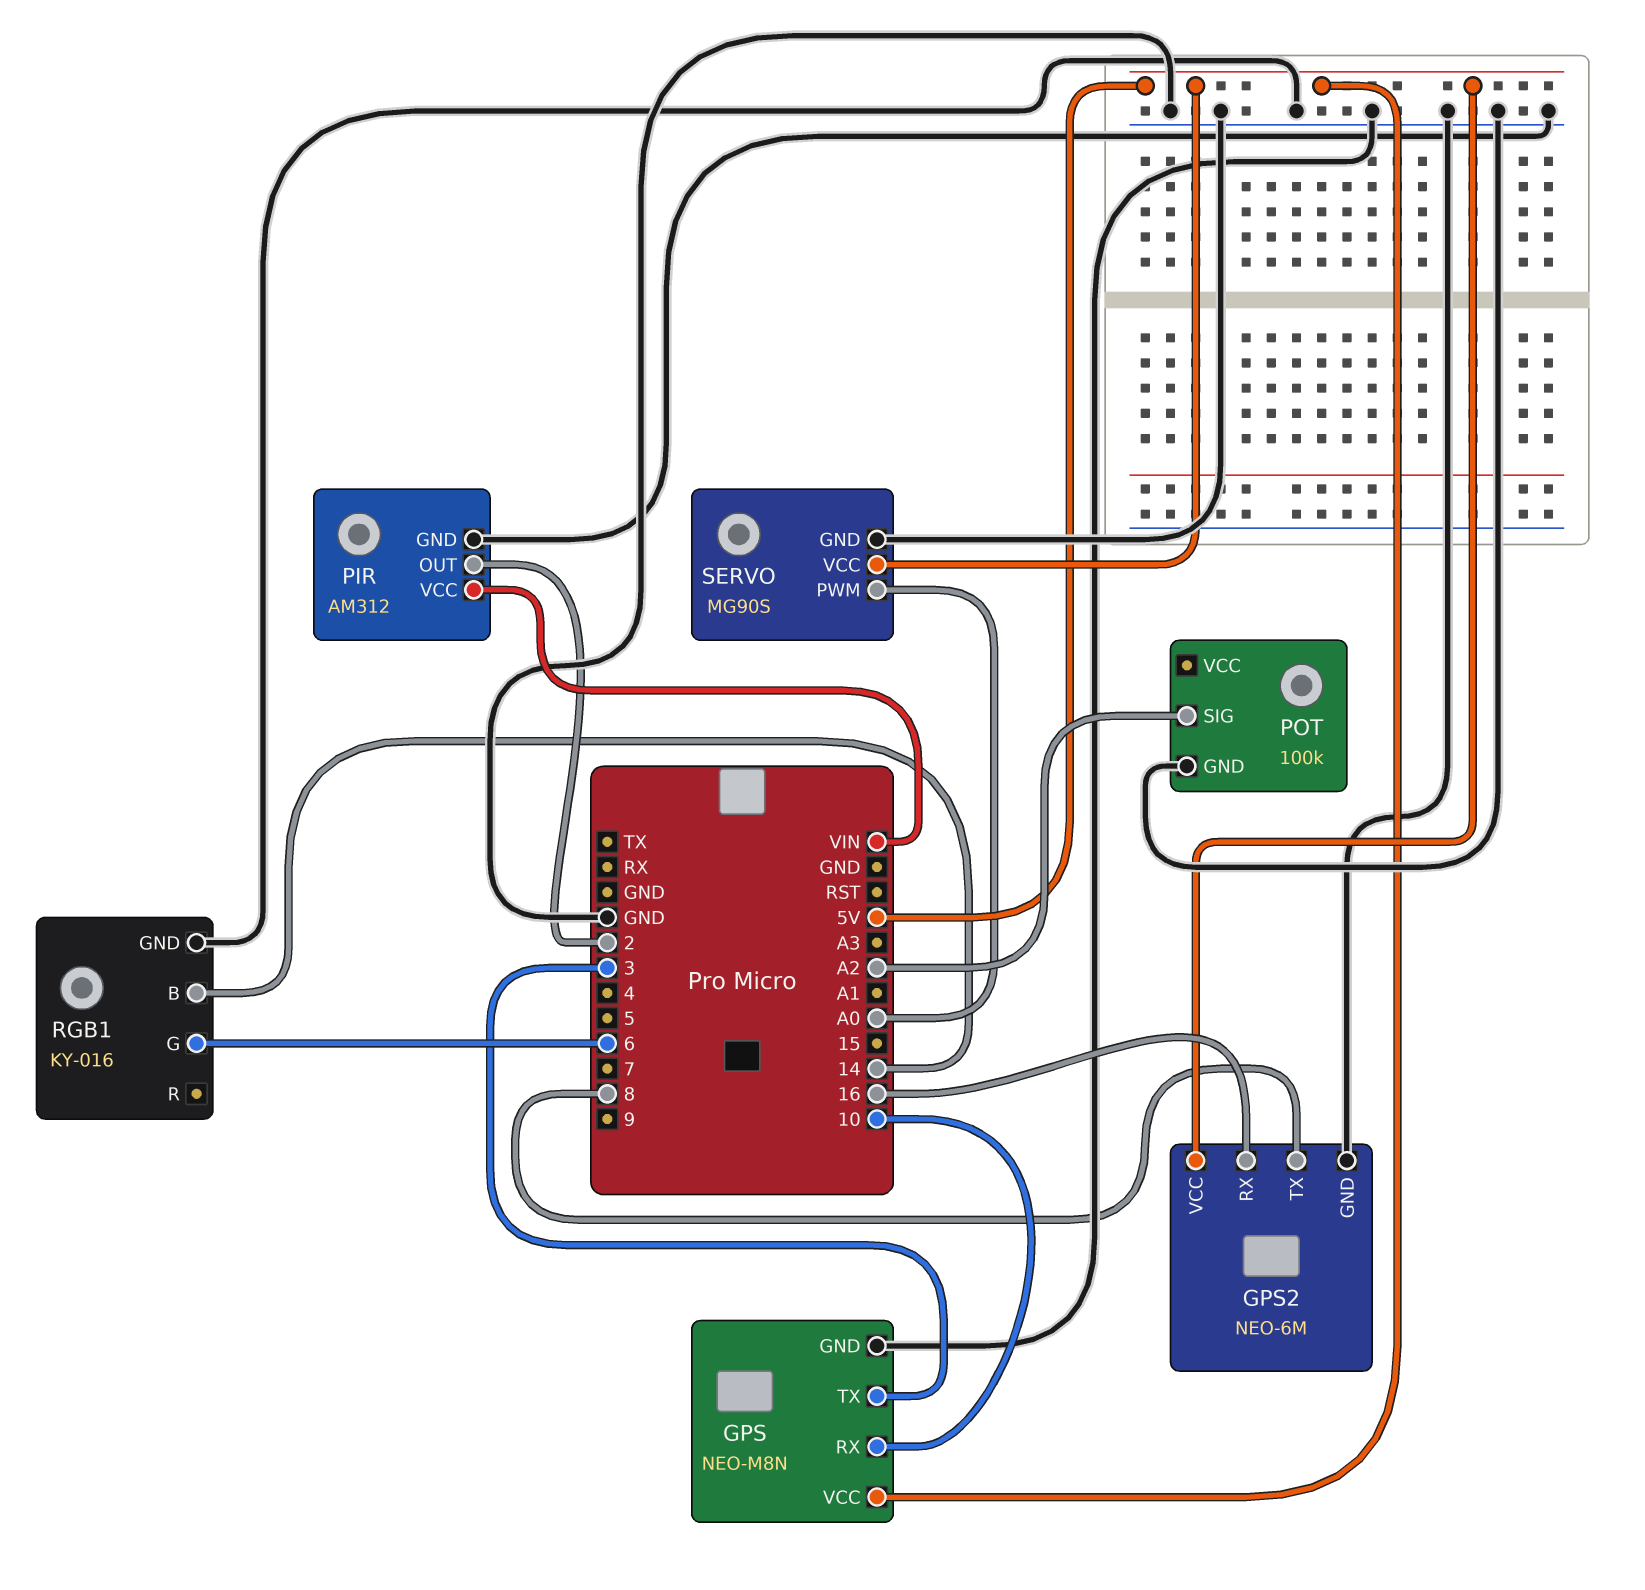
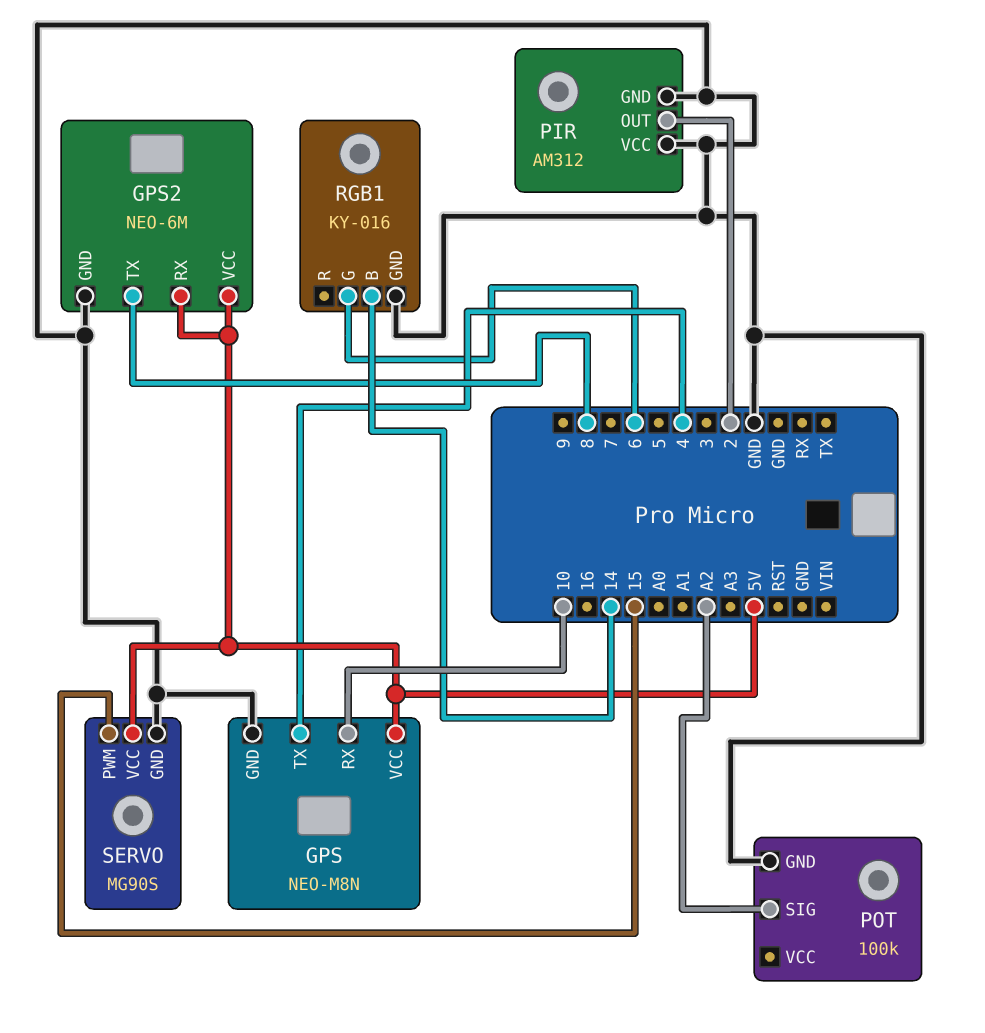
GPS pin TX: 3 -> 4
GPS2 pin RX: 16 -> 5V
PIR pin VCC: VIN -> GND
SERVO pin PWM: A0 -> 15

